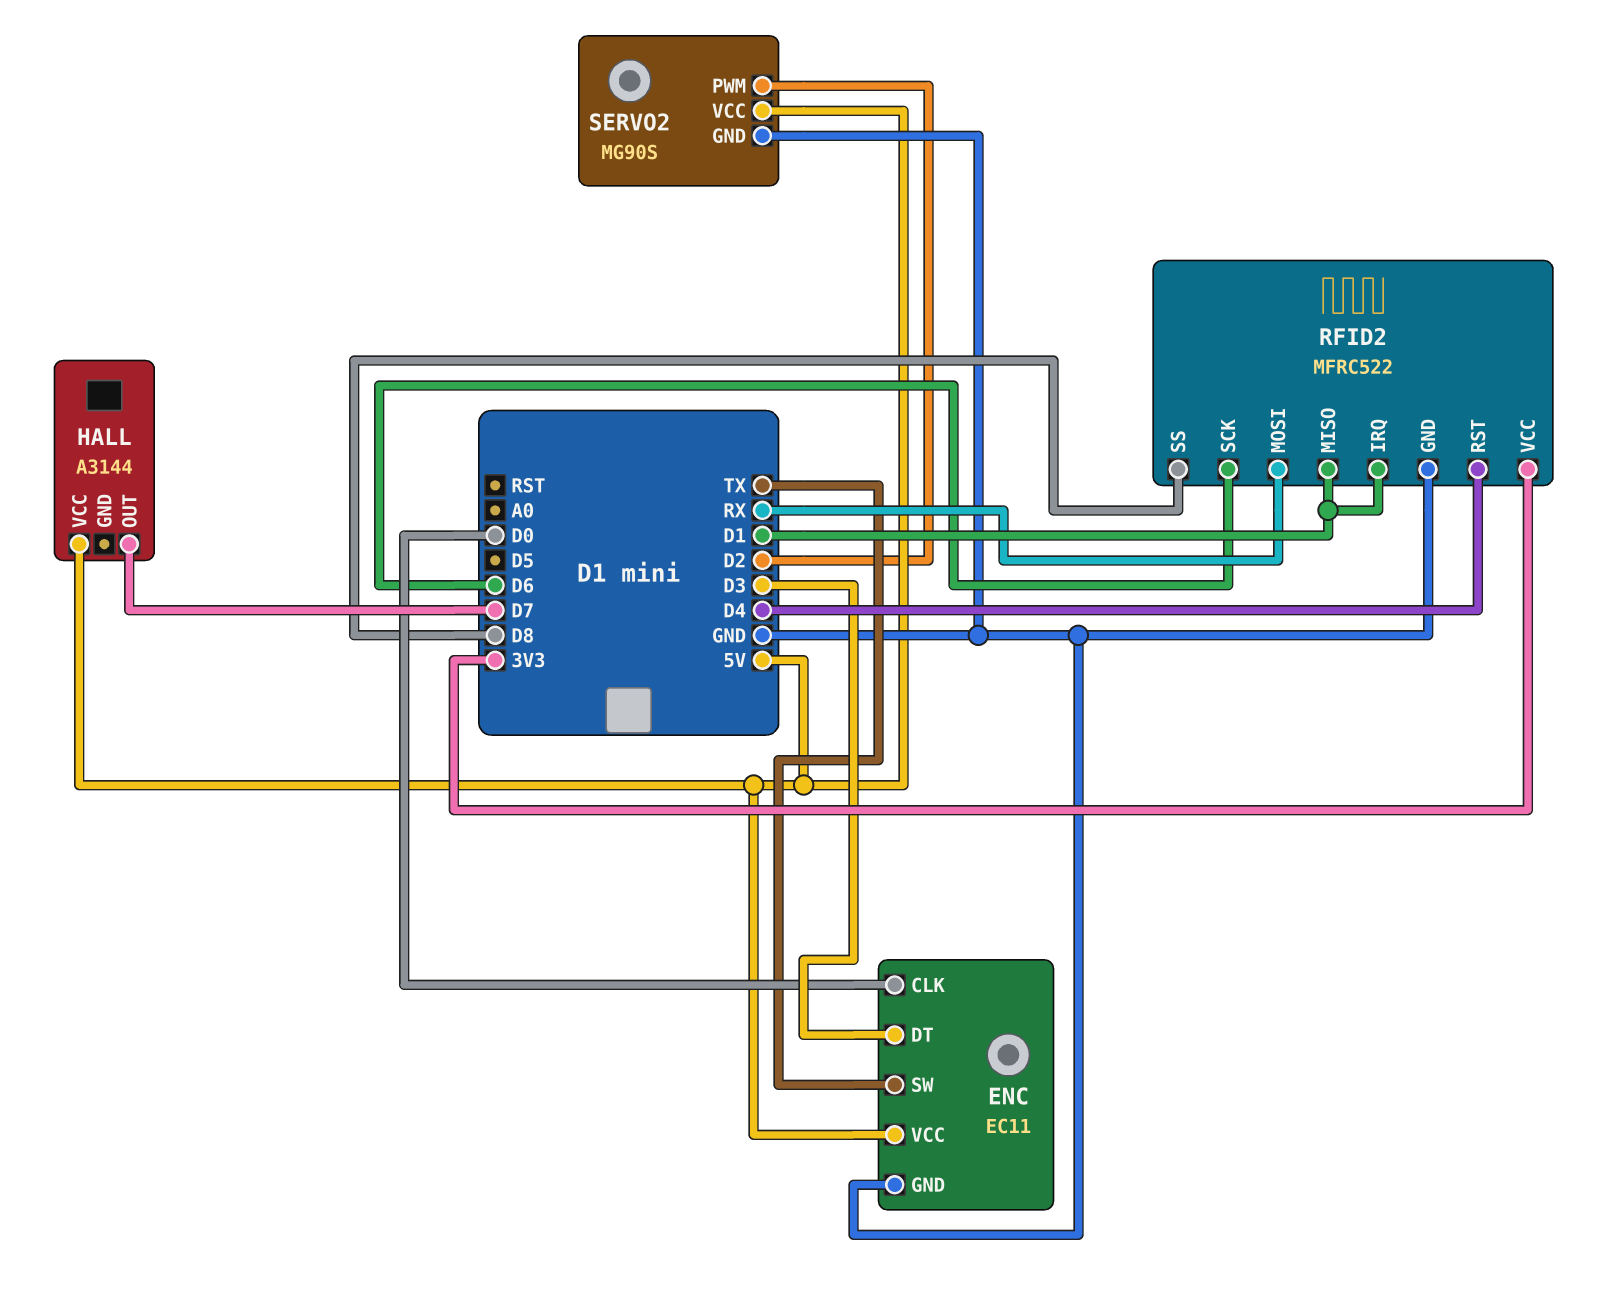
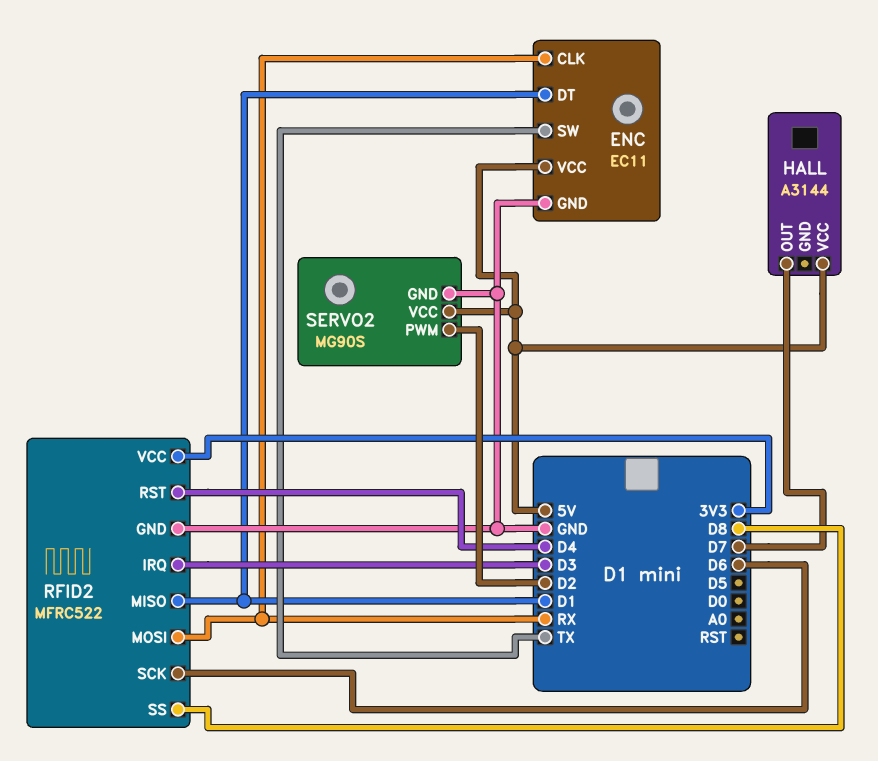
ENC pin CLK: D0 -> RX
ENC pin DT: D3 -> D1
RFID2 pin IRQ: D1 -> D3

